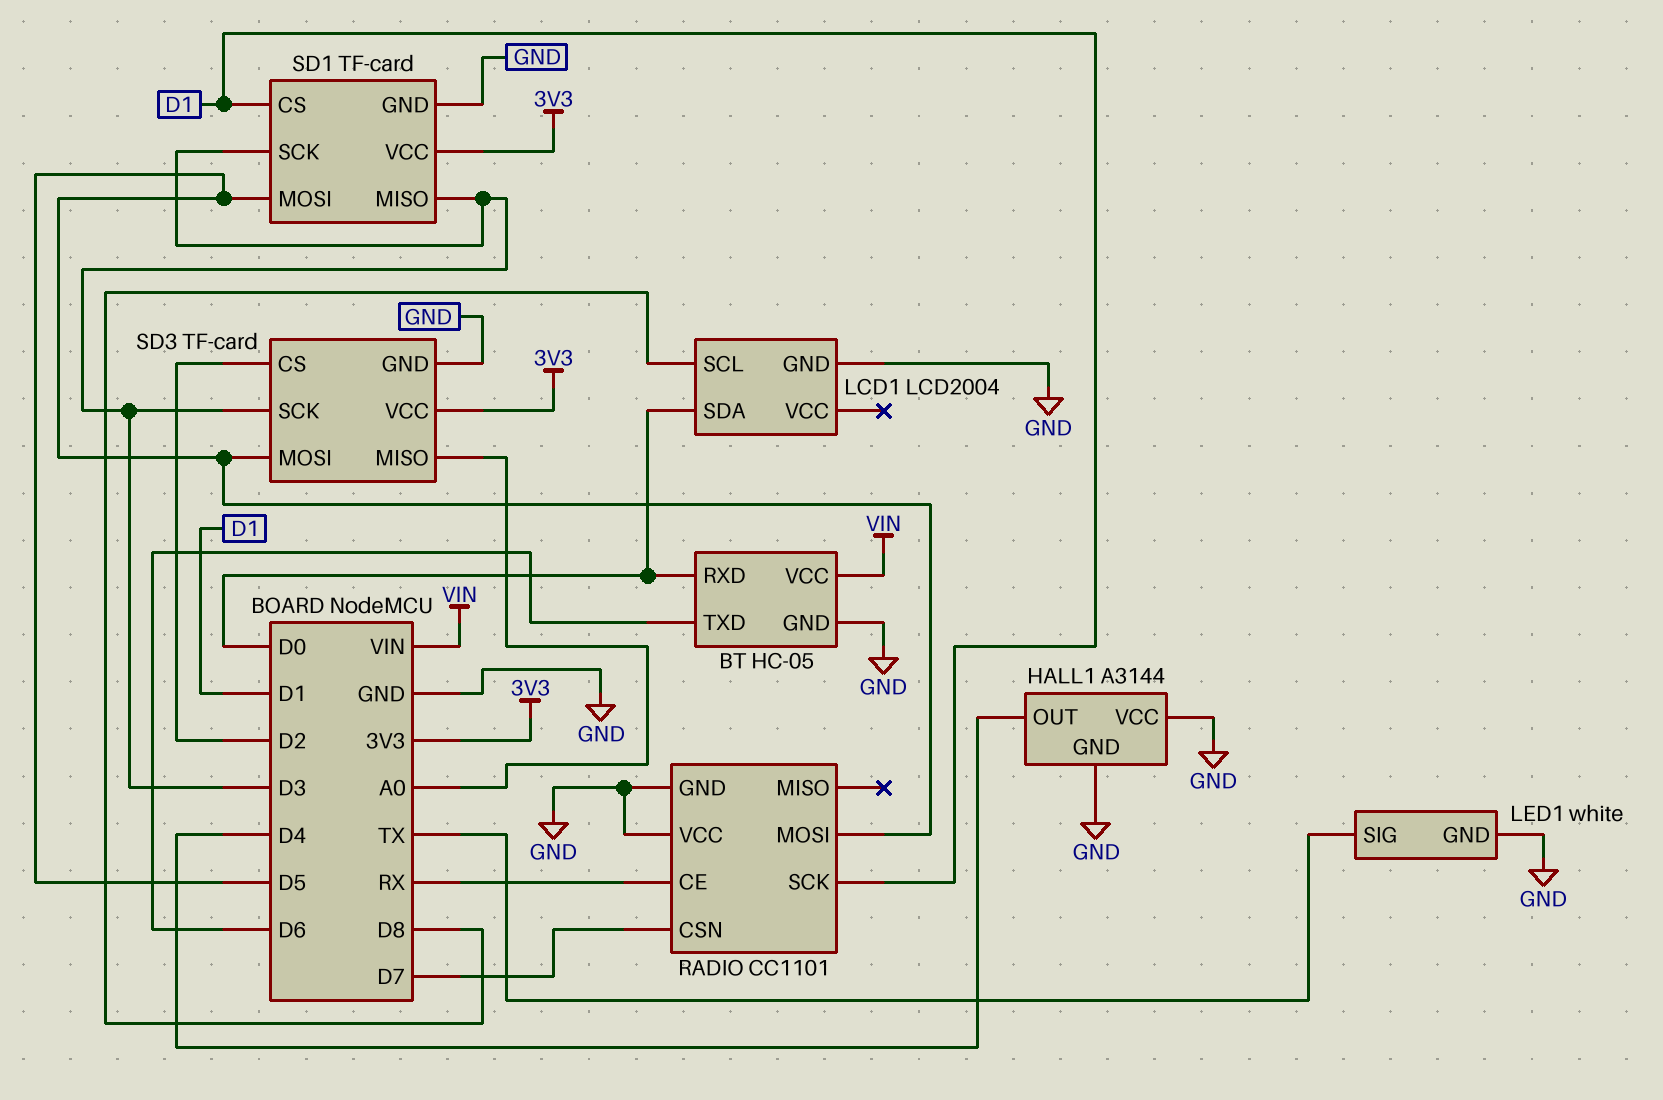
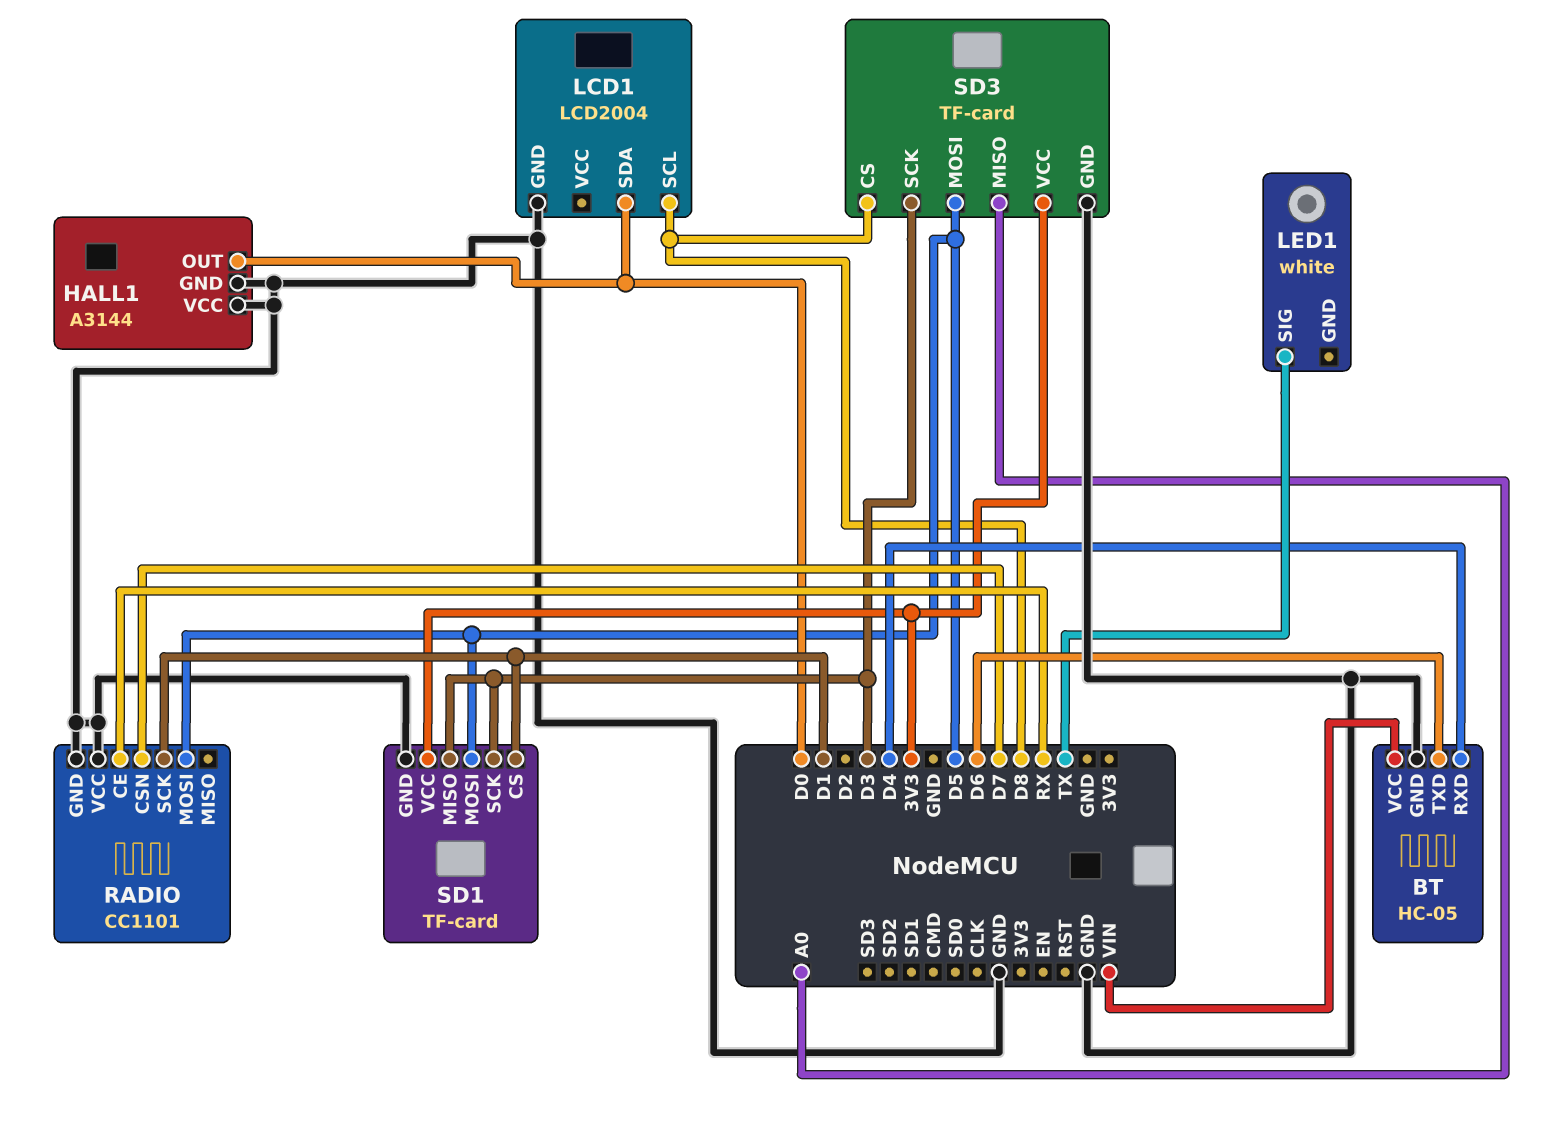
BT pin RXD: D0 -> D4
HALL1 pin OUT: D4 -> D0
LED1 pin GND: GND -> none
SD3 pin CS: D2 -> D8

